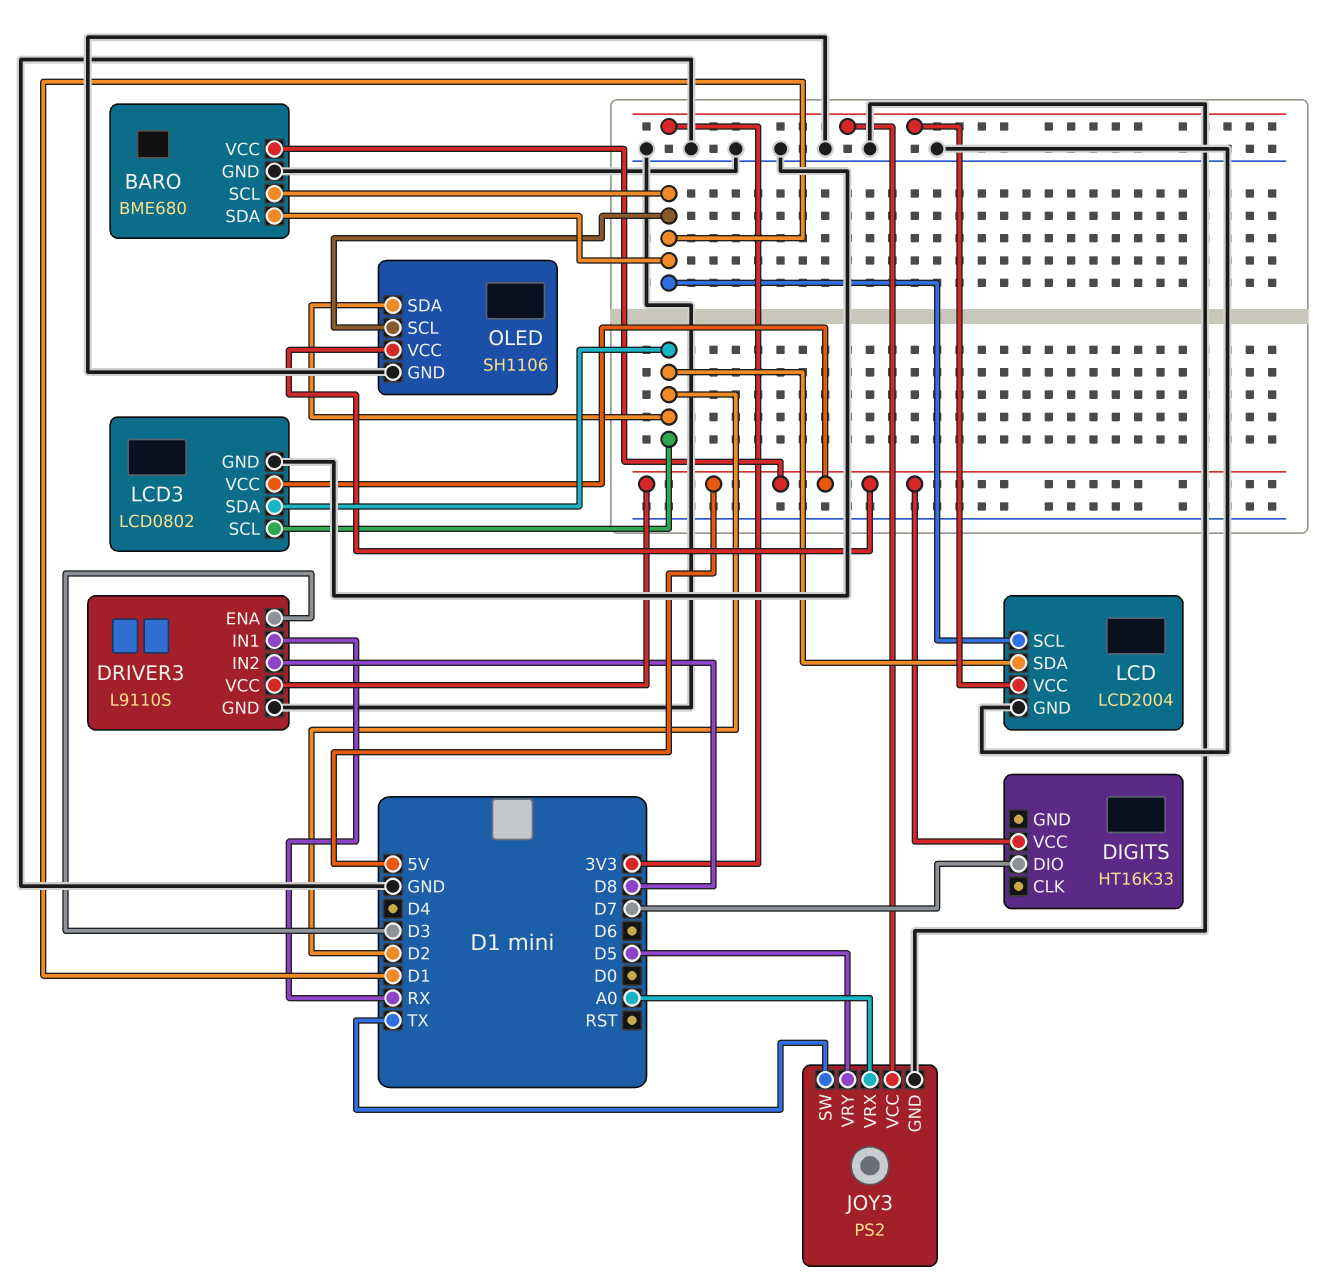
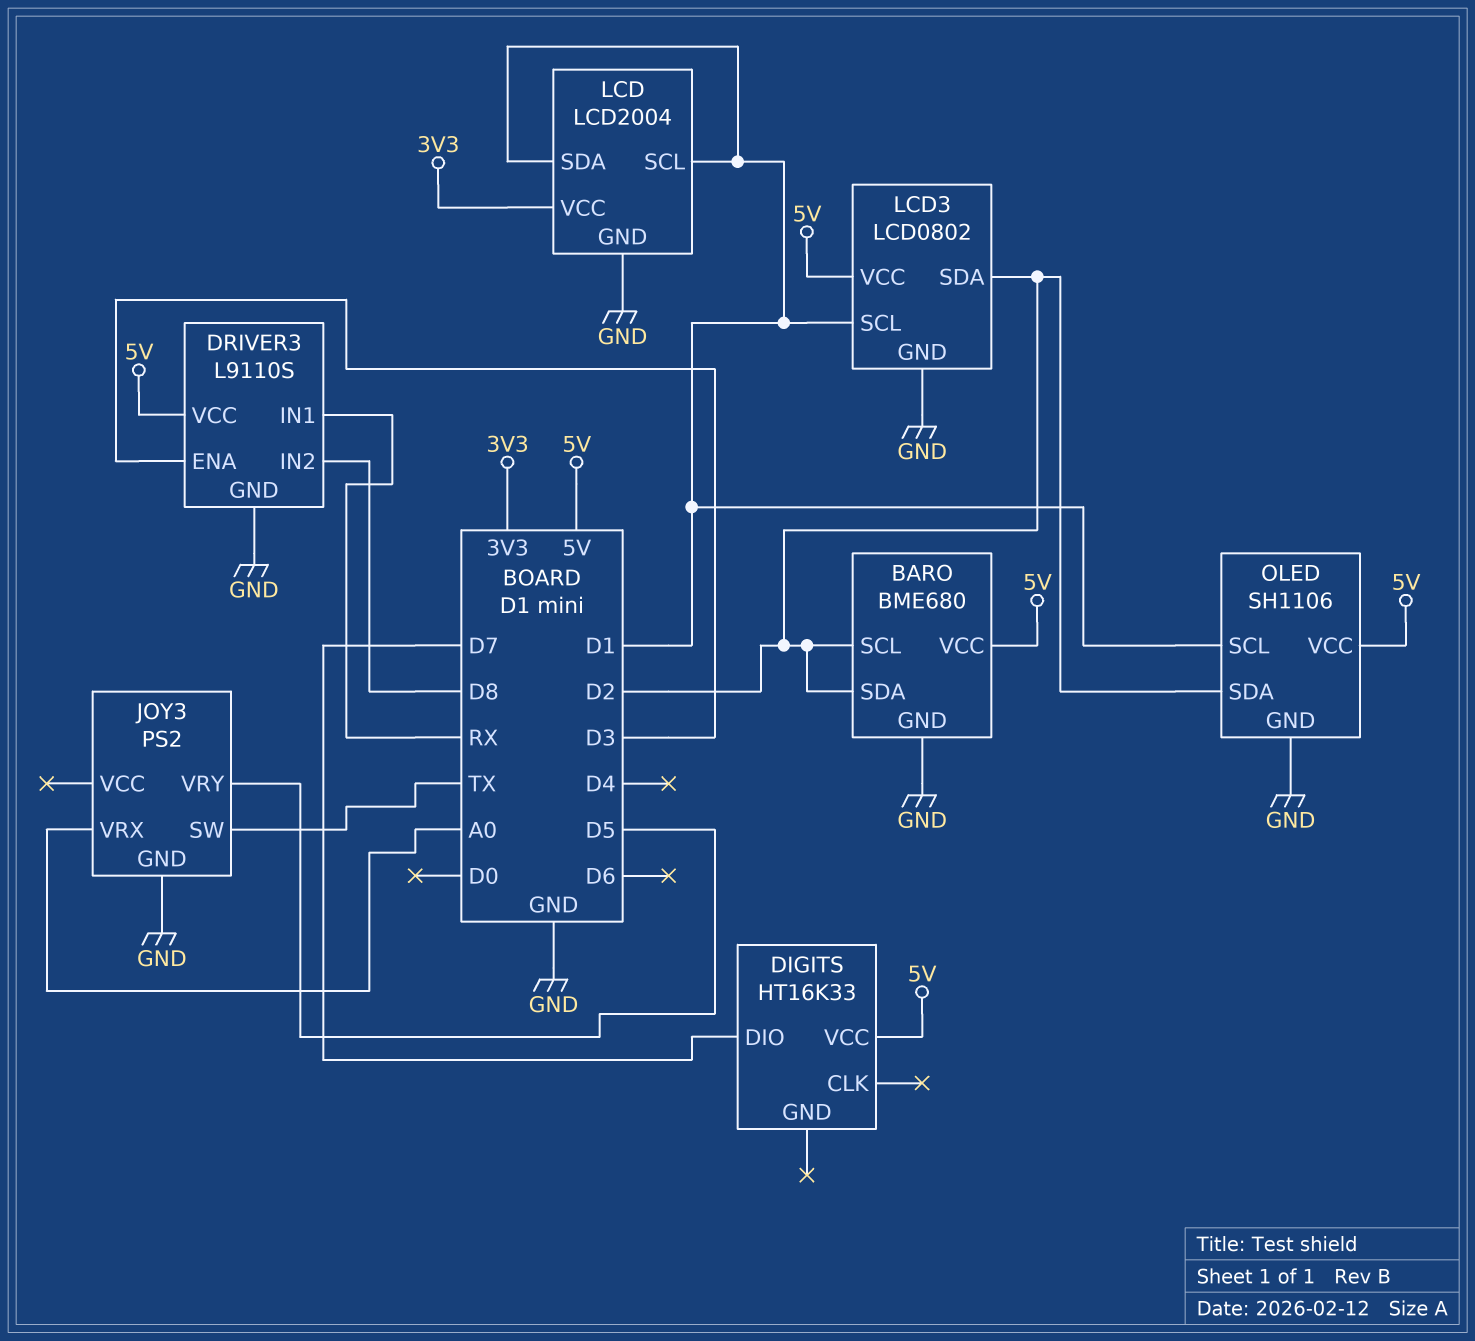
BARO pin SCL: D1 -> D2
BARO pin SDA: D1 -> D2
JOY3 pin VCC: 3V3 -> none
LCD pin SDA: D2 -> D1
LCD3 pin SCL: D2 -> D1

